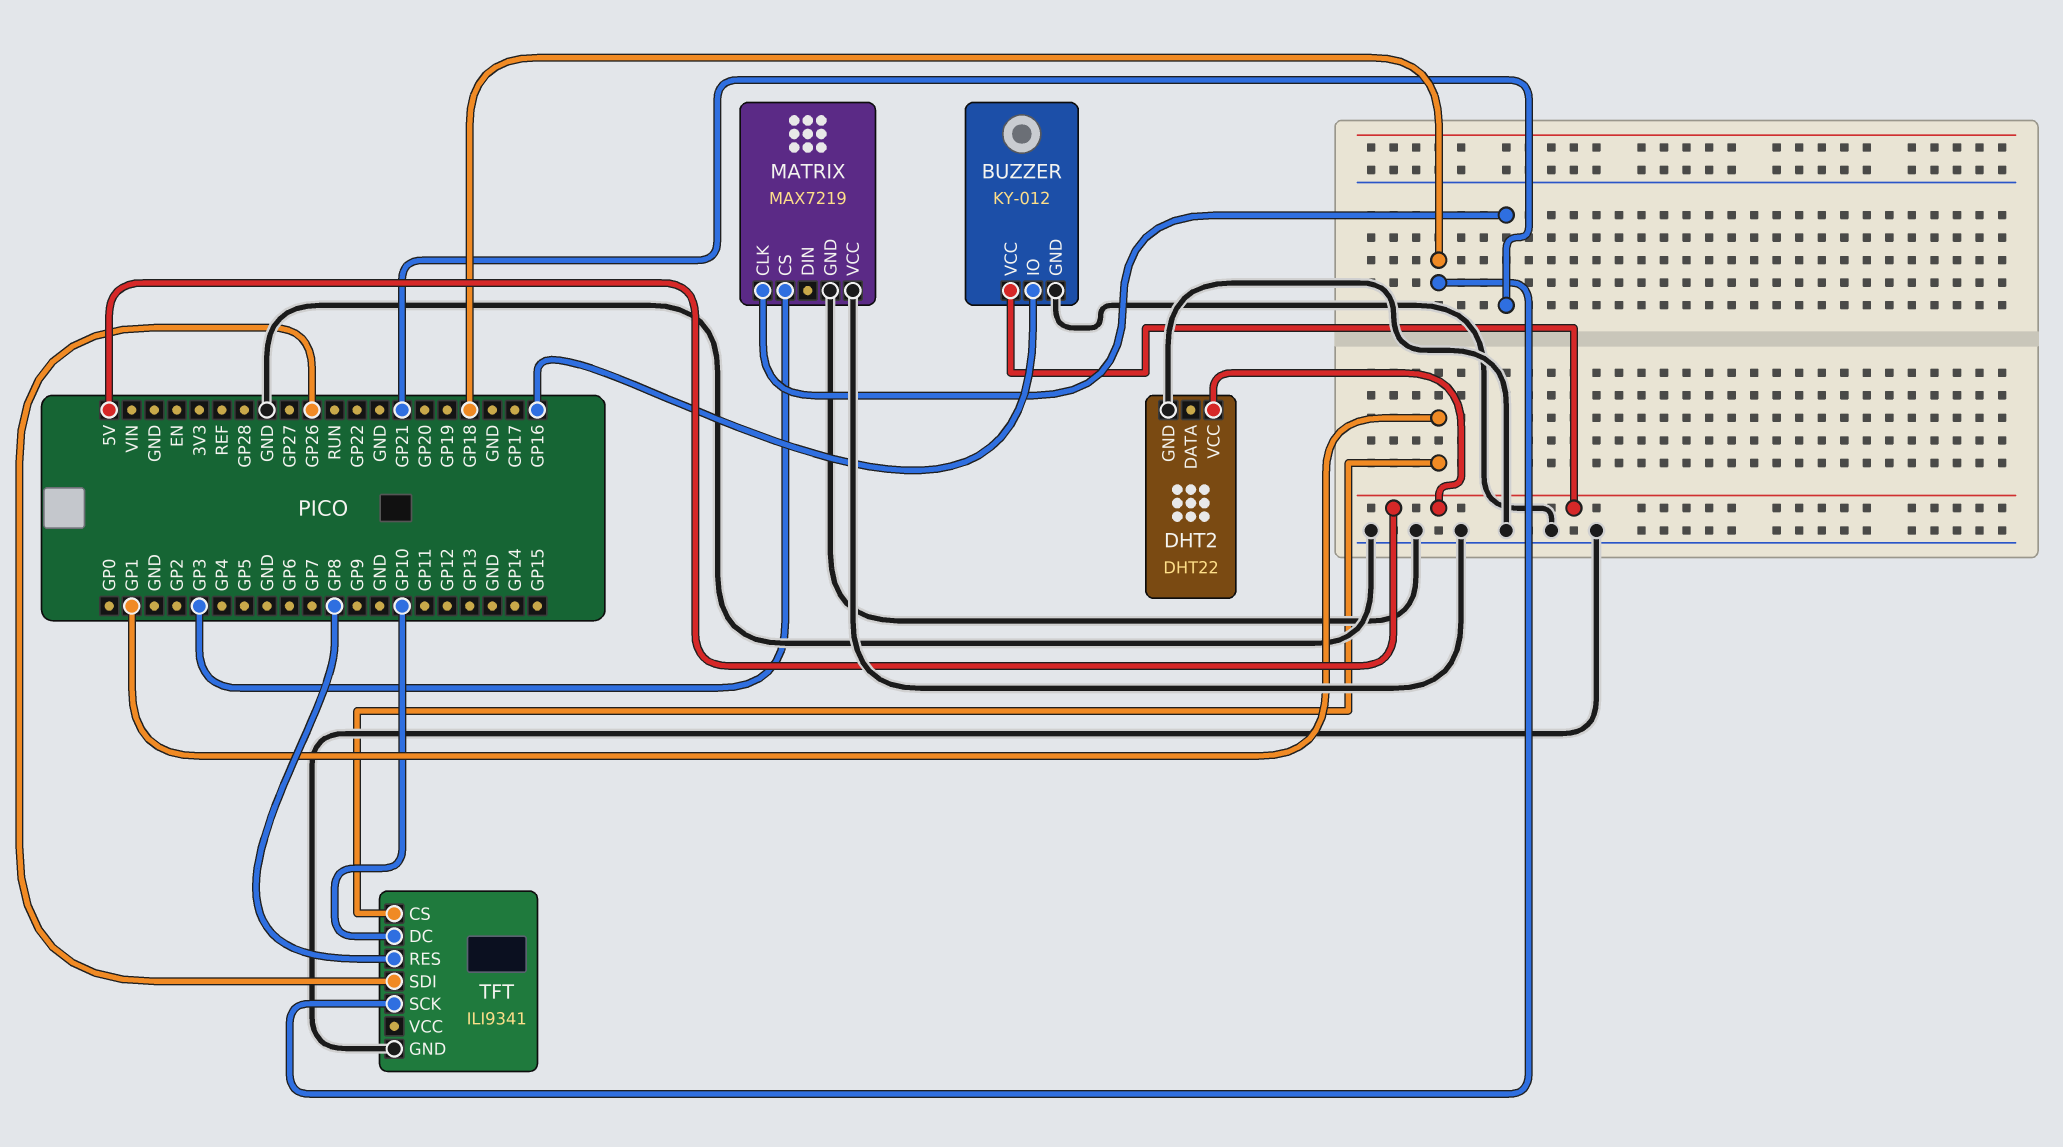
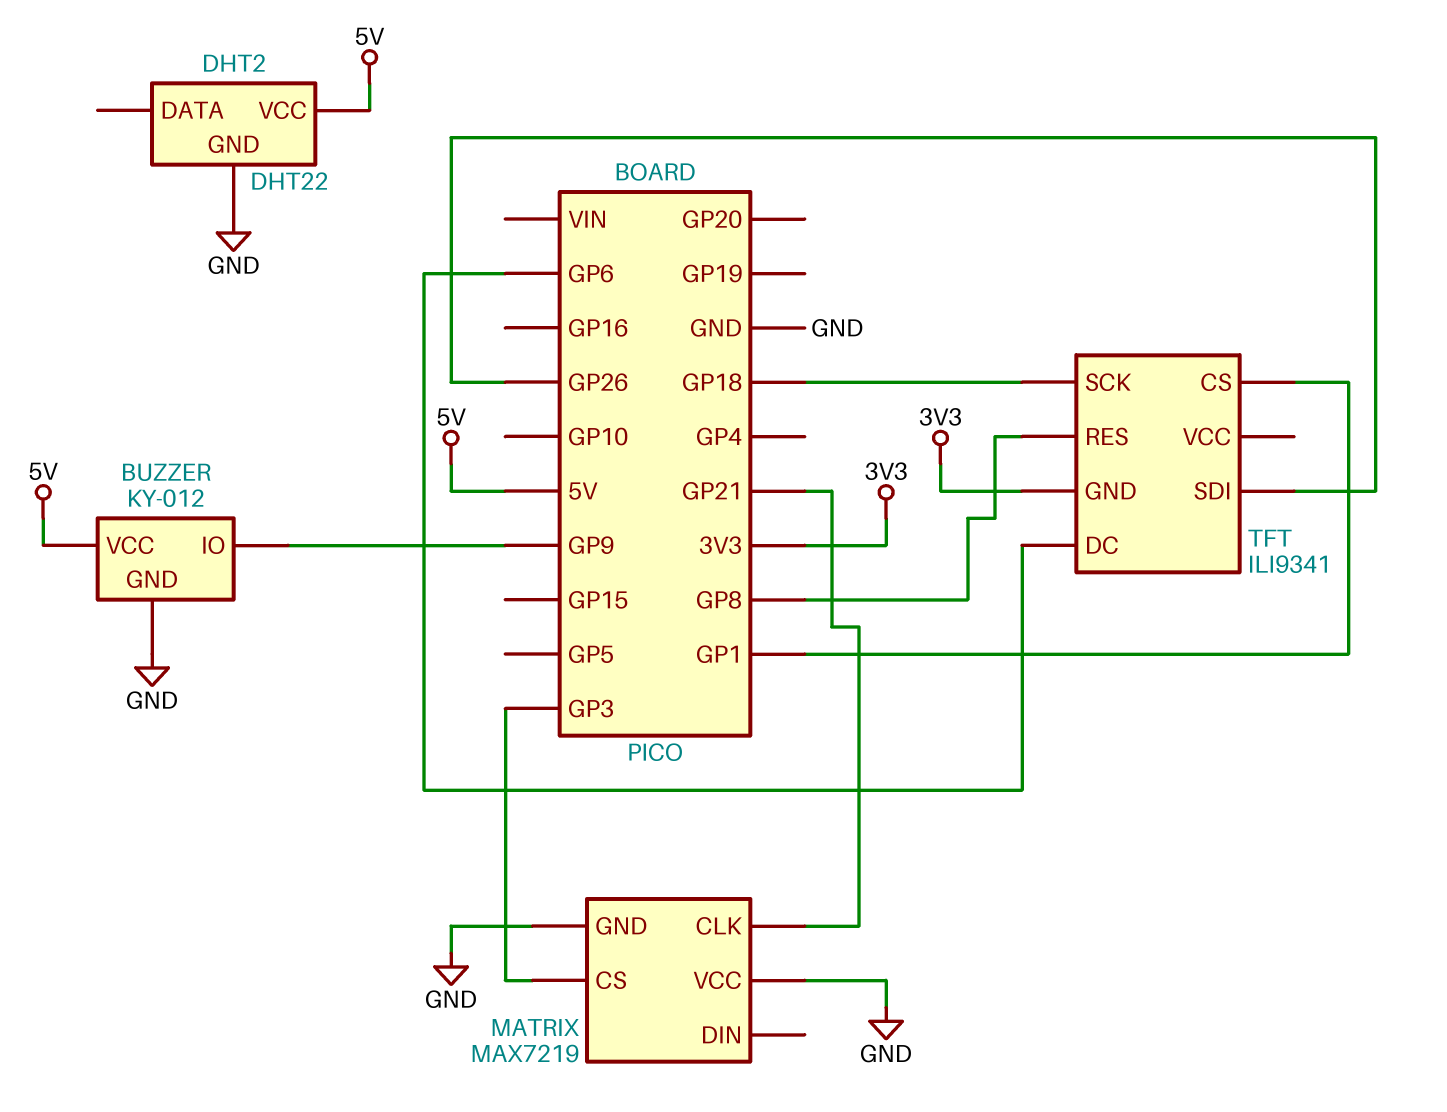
BUZZER pin IO: GP16 -> GP9
TFT pin DC: GP10 -> GP6
TFT pin GND: GND -> 3V3

